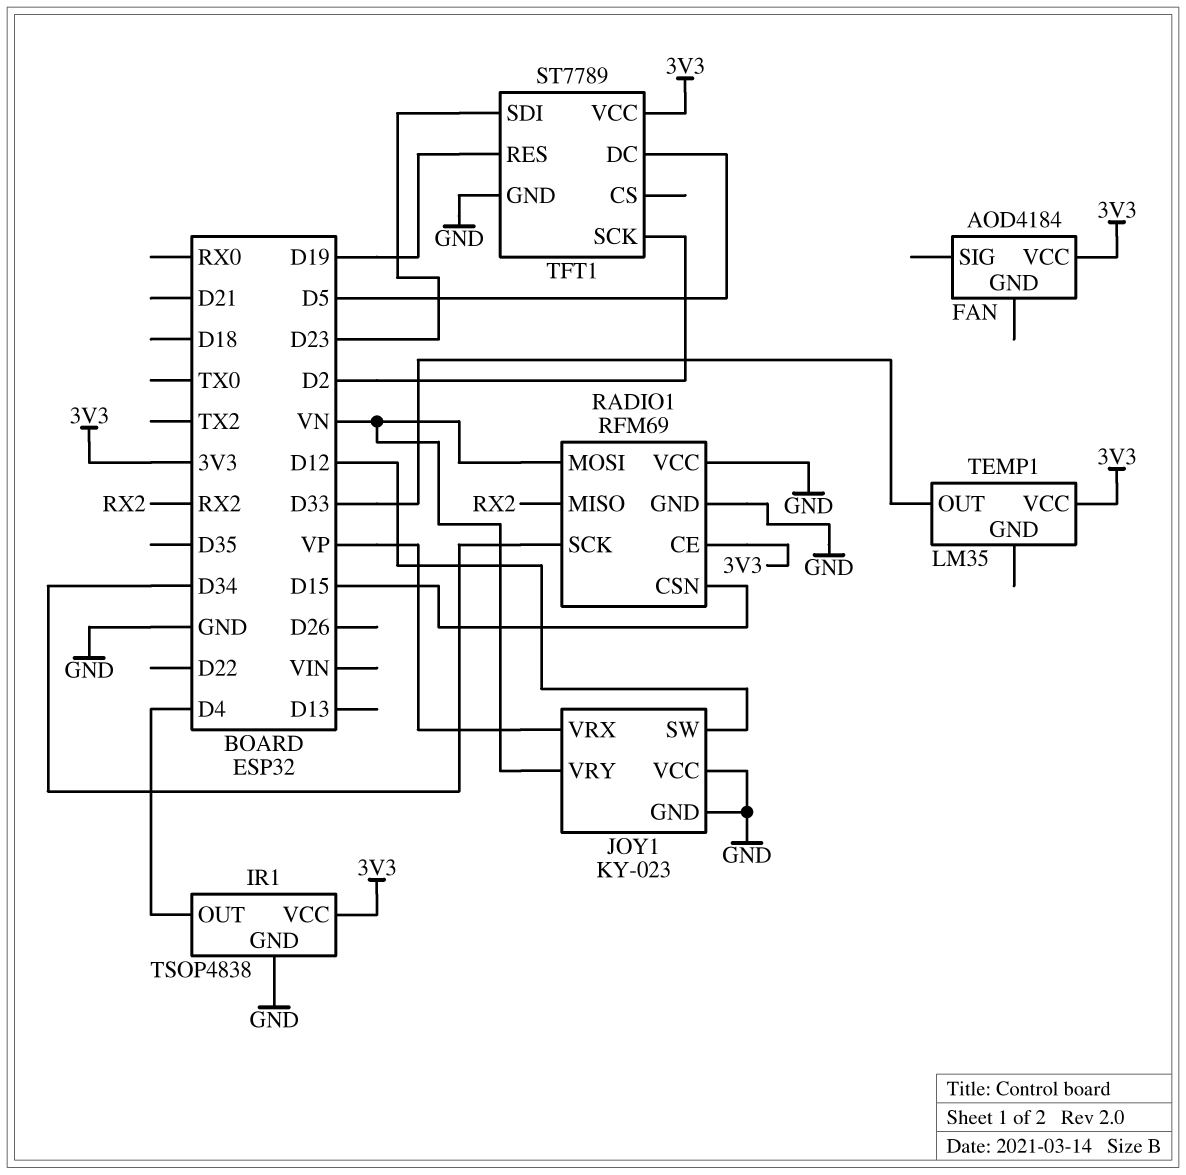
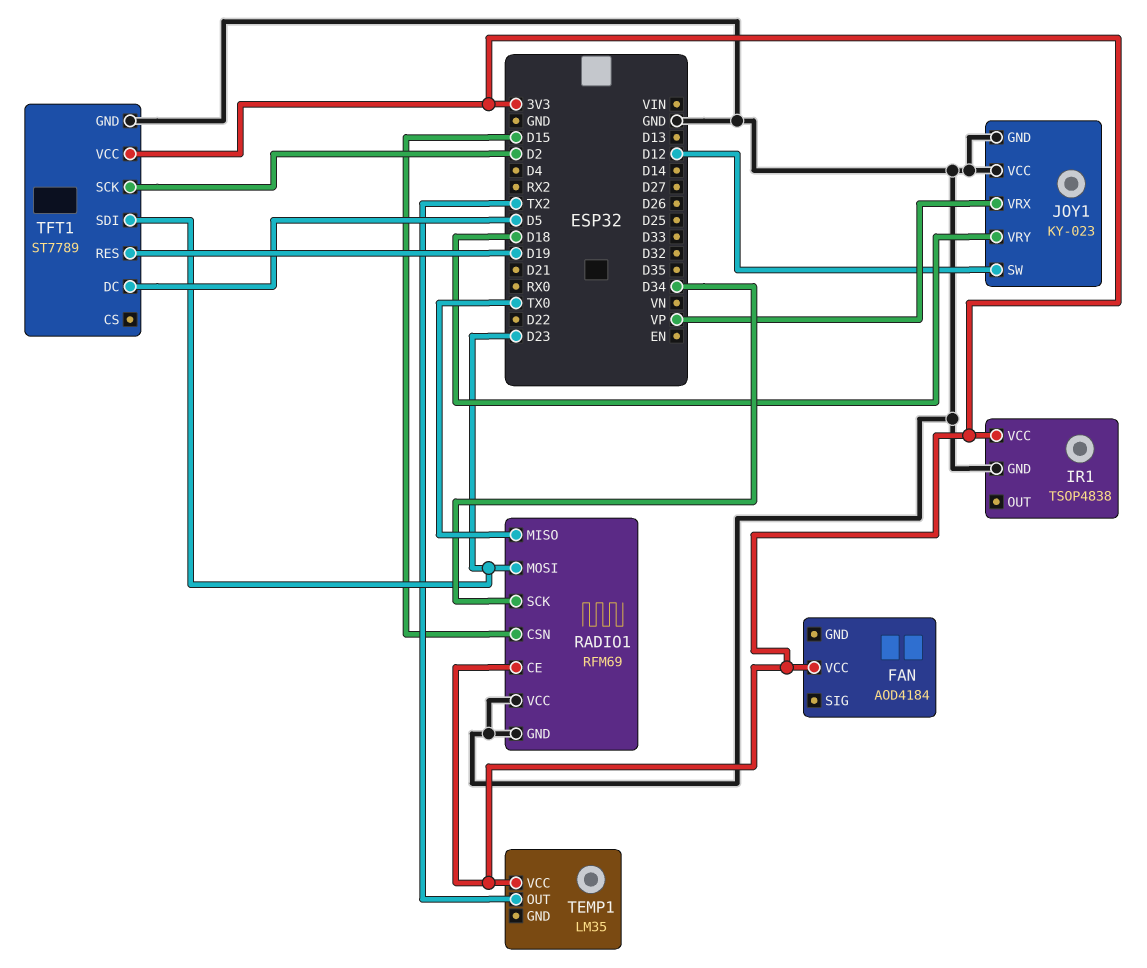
IR1 pin OUT: D4 -> none
JOY1 pin VRY: VN -> D18
RADIO1 pin MISO: RX2 -> TX0
RADIO1 pin MOSI: VN -> D23
TEMP1 pin OUT: D33 -> TX2

